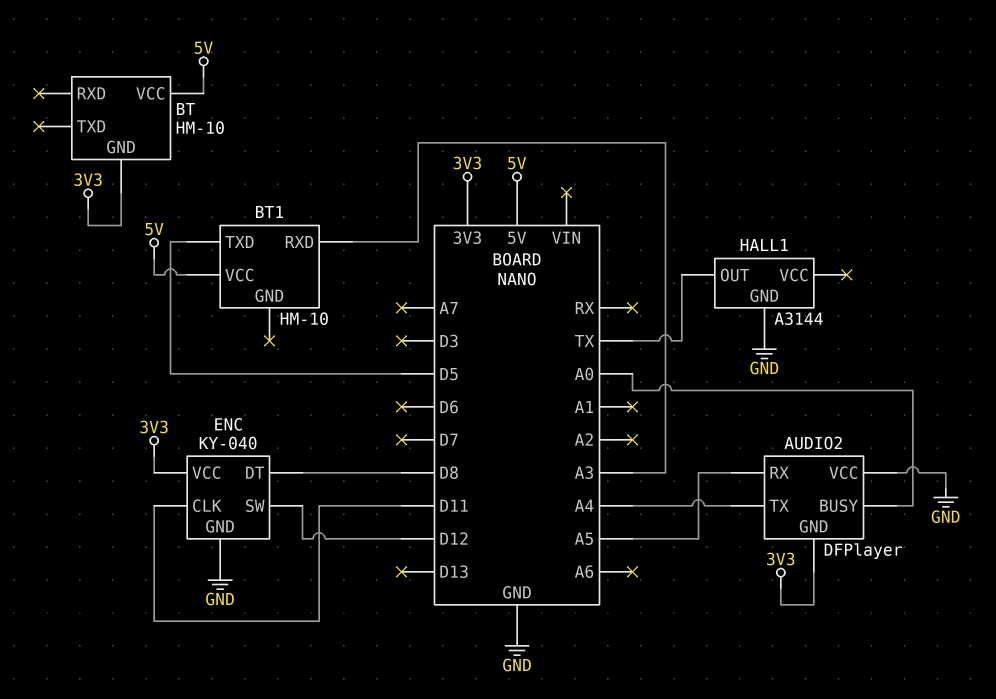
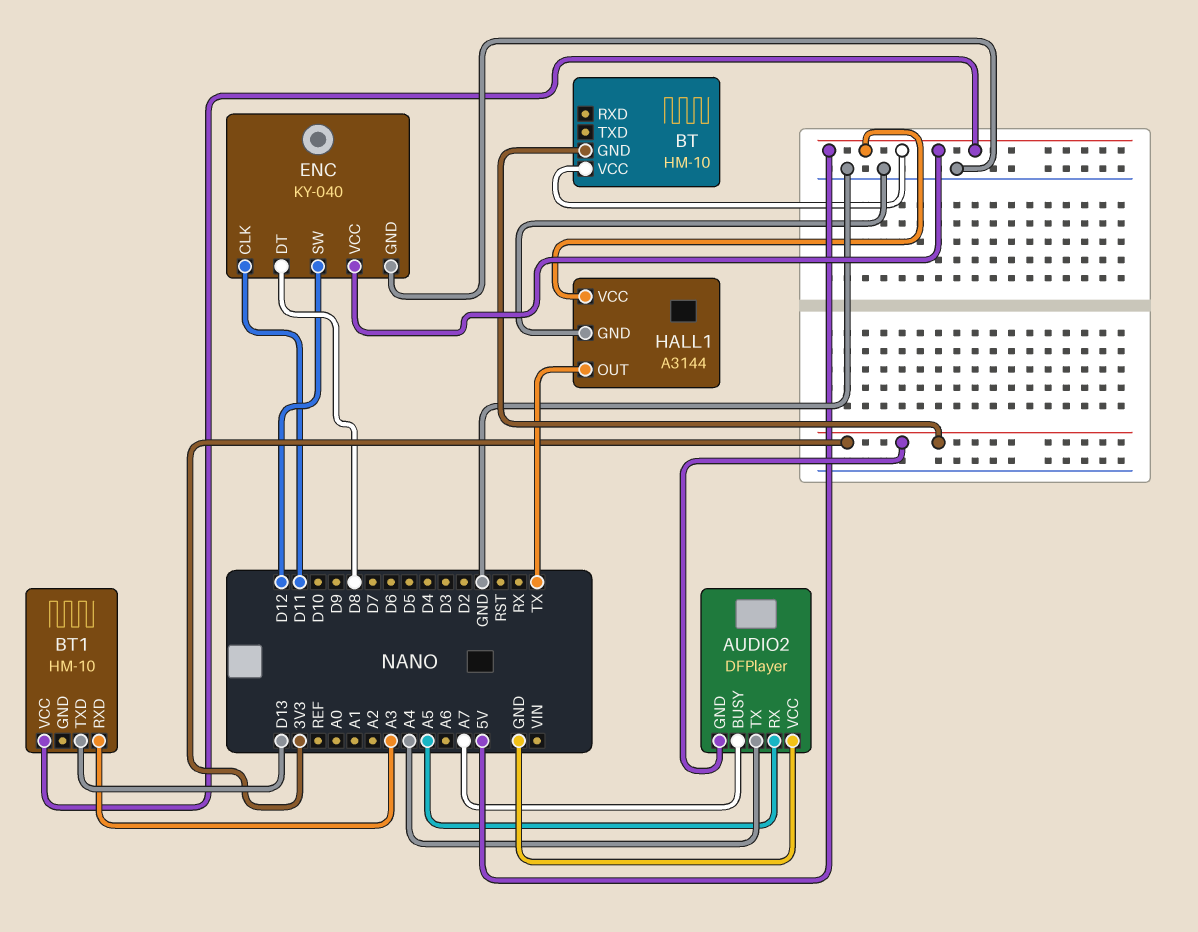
AUDIO2 pin BUSY: A0 -> A7
BT1 pin TXD: D5 -> D13
ENC pin VCC: 3V3 -> 5V
HALL1 pin VCC: none -> 5V

